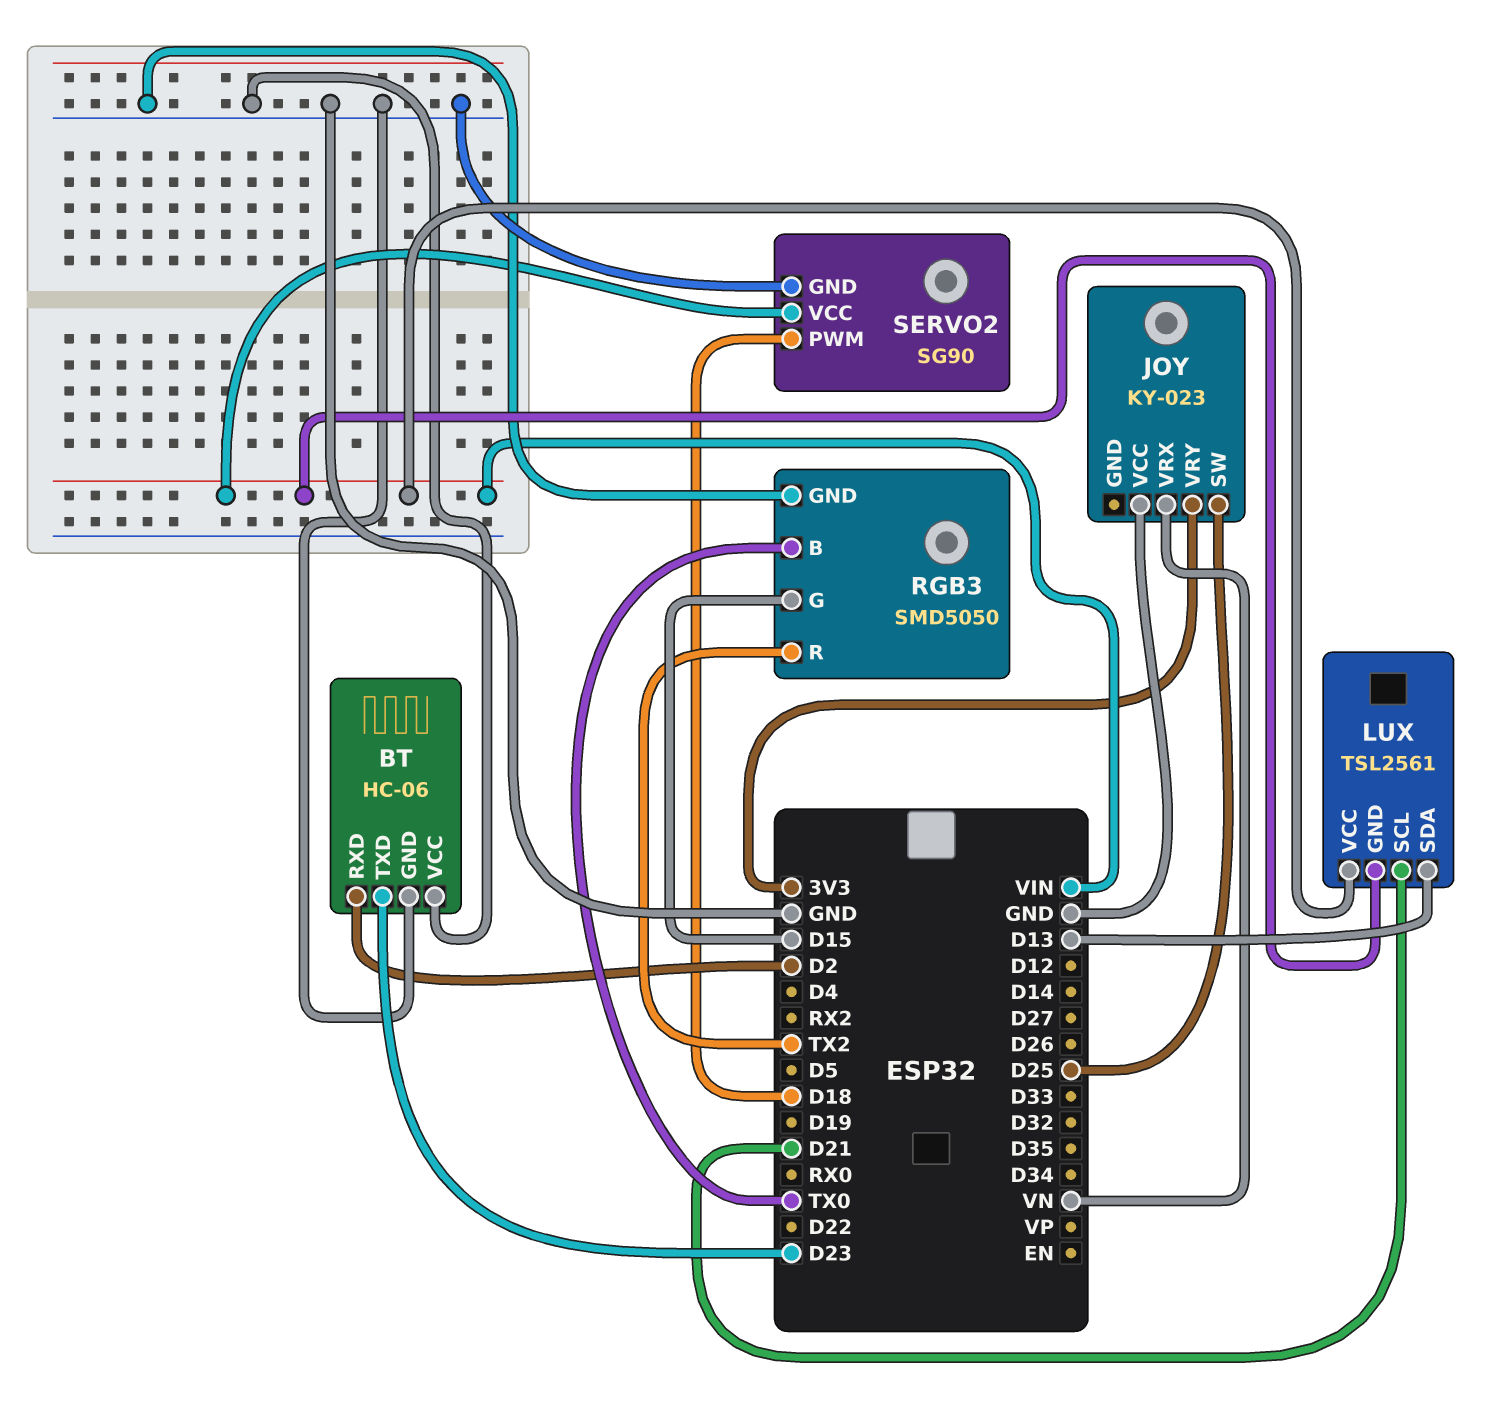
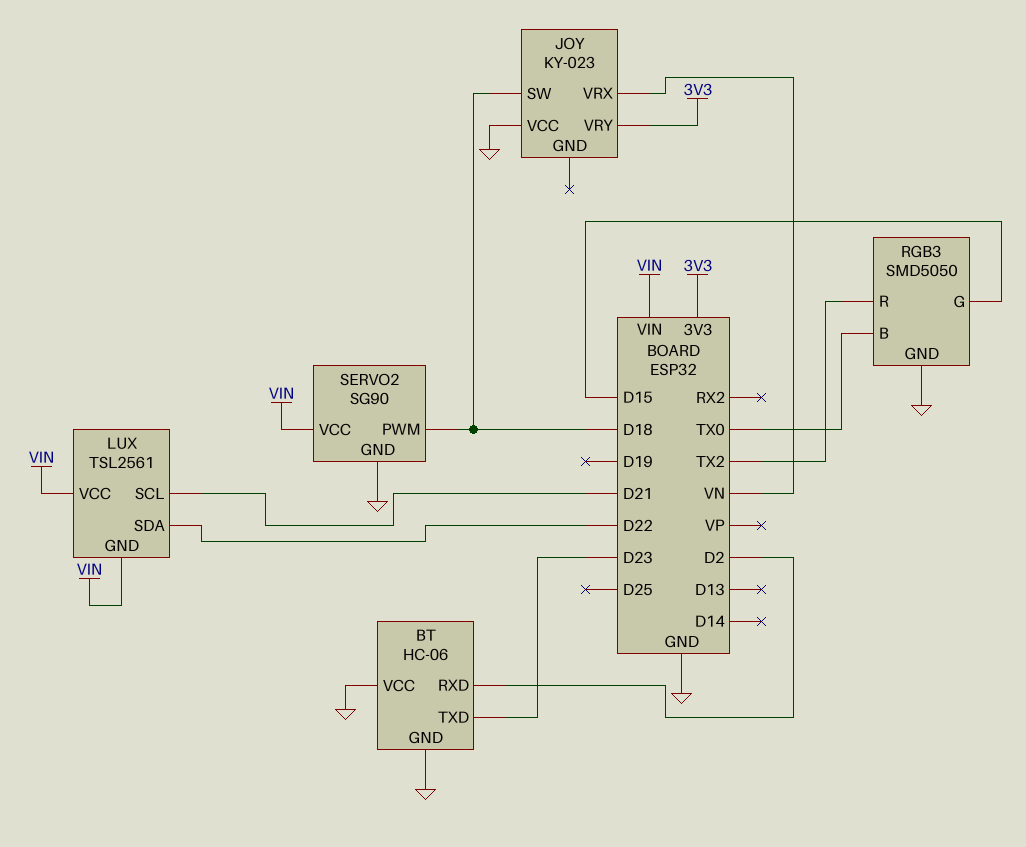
JOY pin SW: D25 -> D18
LUX pin SDA: D13 -> D22

